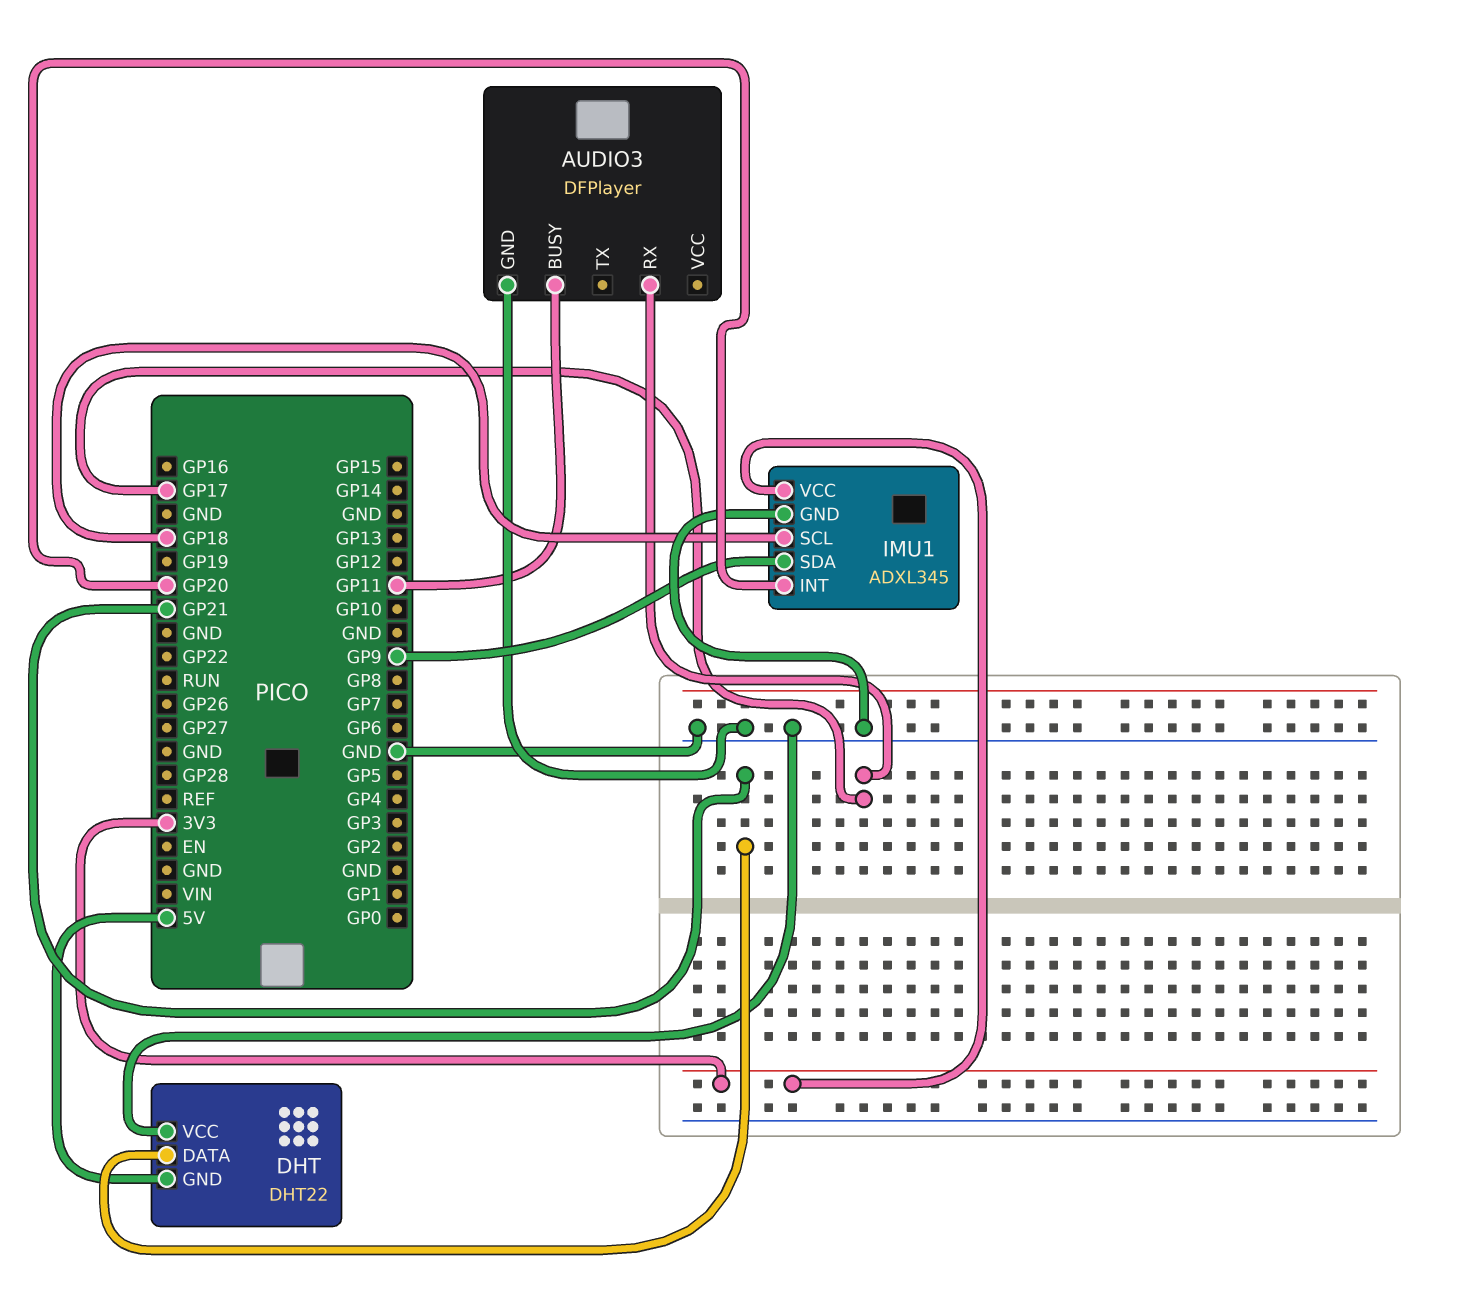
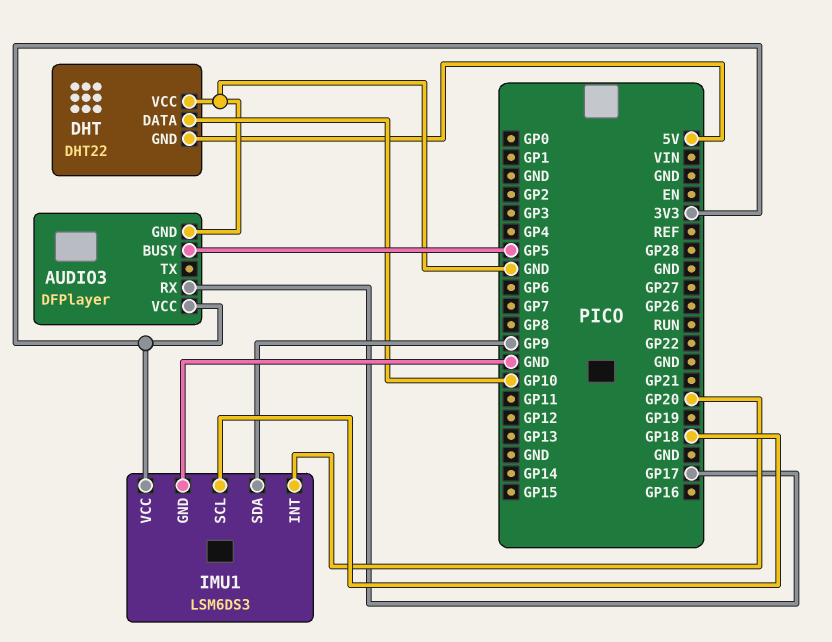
AUDIO3 pin BUSY: GP11 -> GP5
AUDIO3 pin VCC: none -> 3V3
DHT pin DATA: GP21 -> GP10
IMU1: ADXL345 -> LSM6DS3

